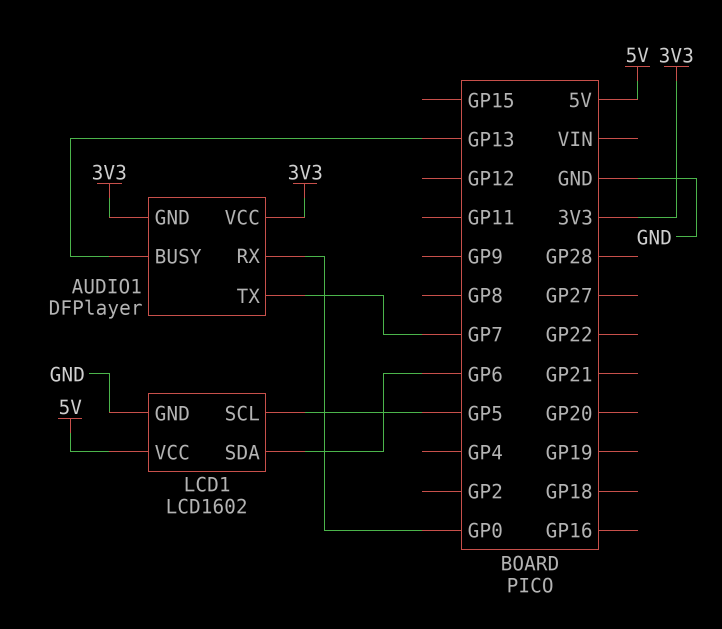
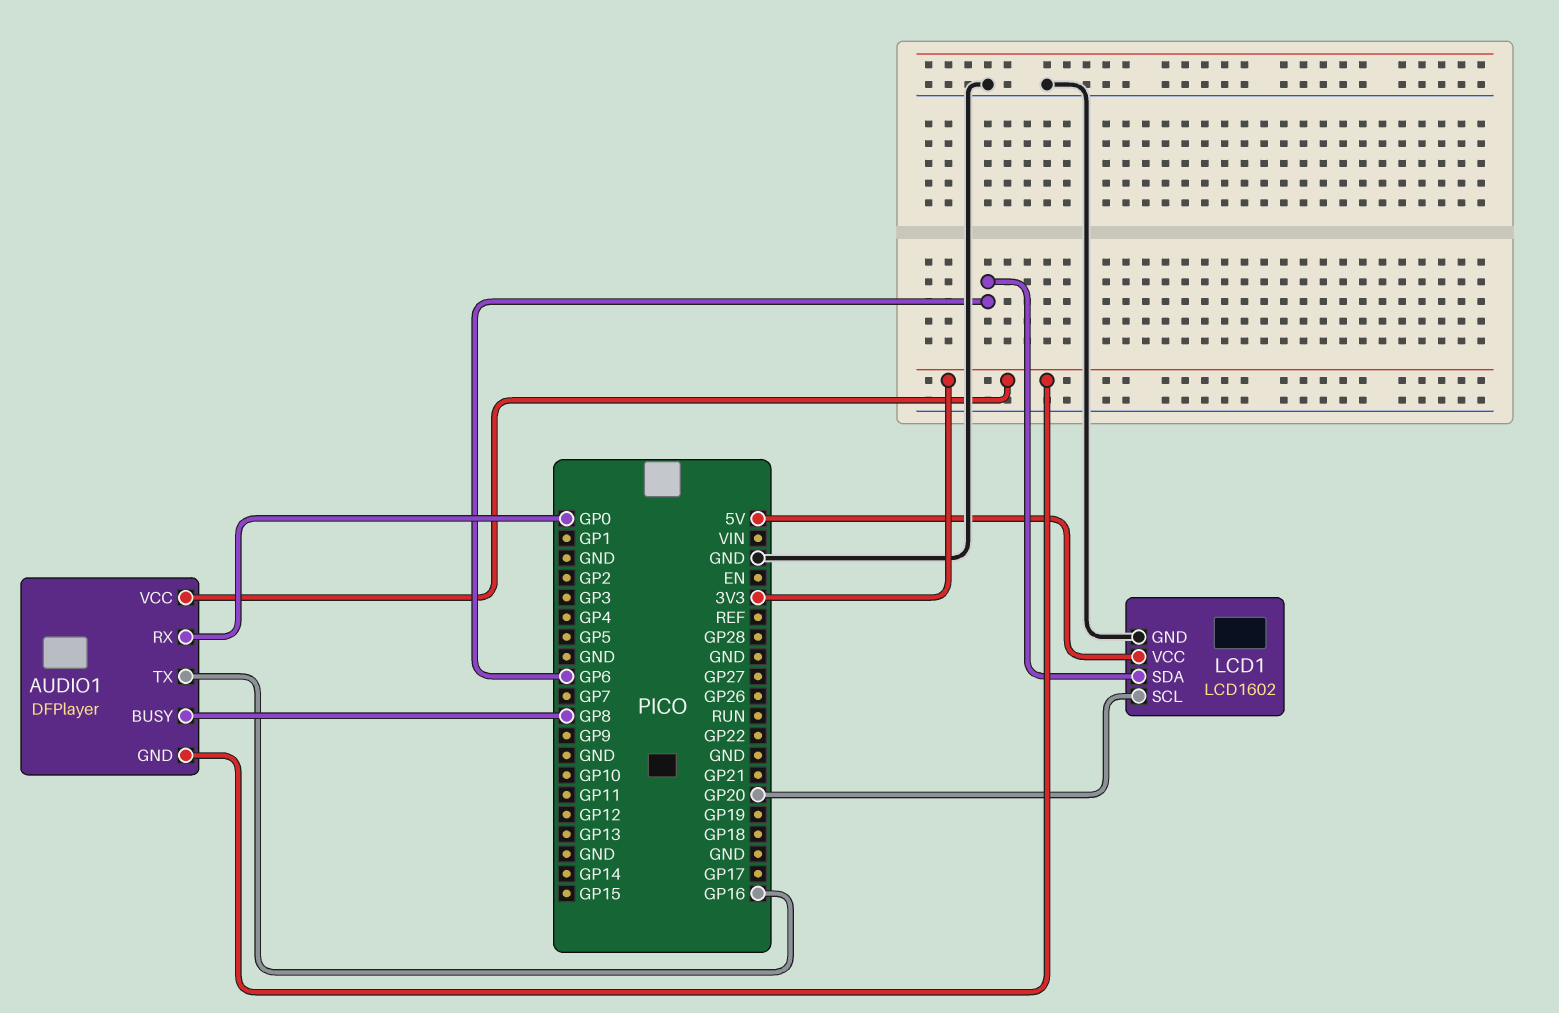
AUDIO1 pin BUSY: GP13 -> GP8
AUDIO1 pin TX: GP7 -> GP16
LCD1 pin SCL: GP5 -> GP20

